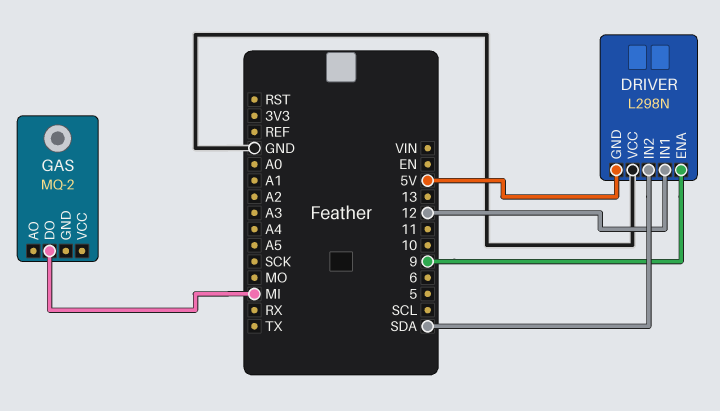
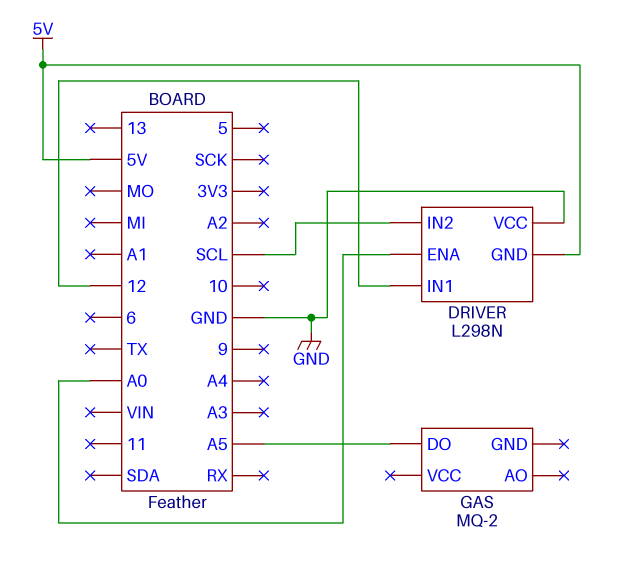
DRIVER pin ENA: 9 -> A0
DRIVER pin IN2: SDA -> SCL
GAS pin DO: MI -> A5

